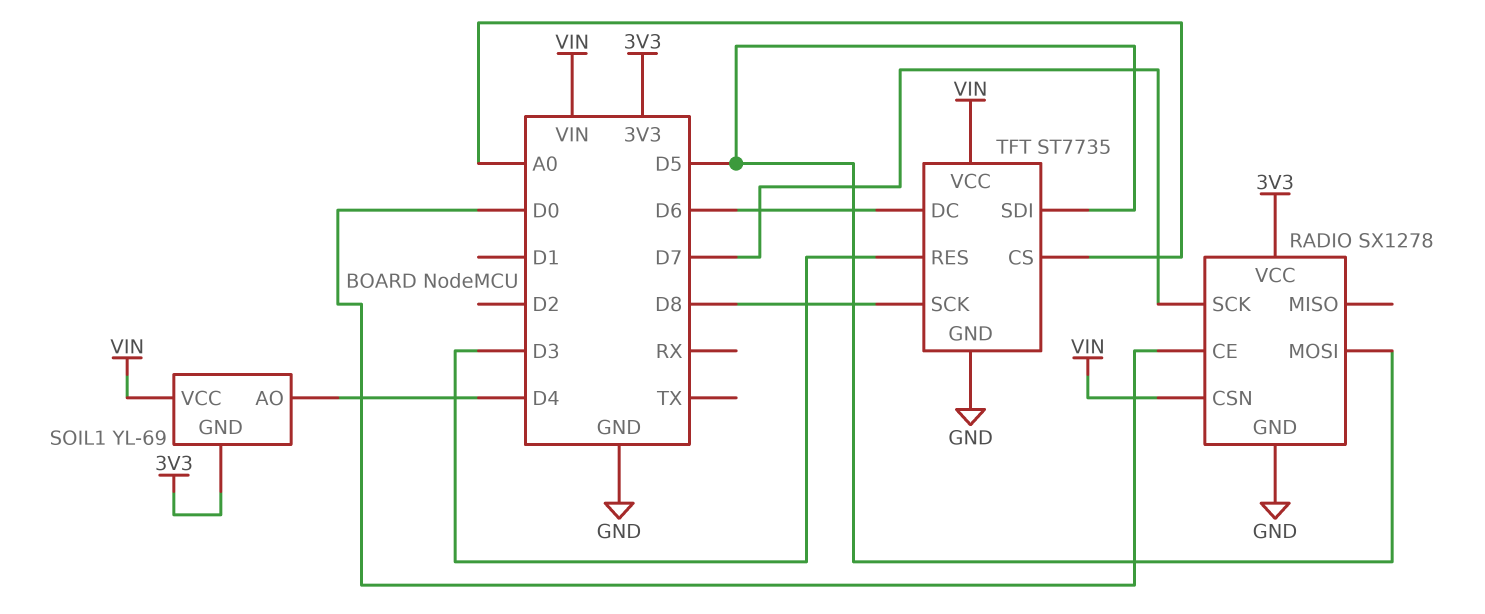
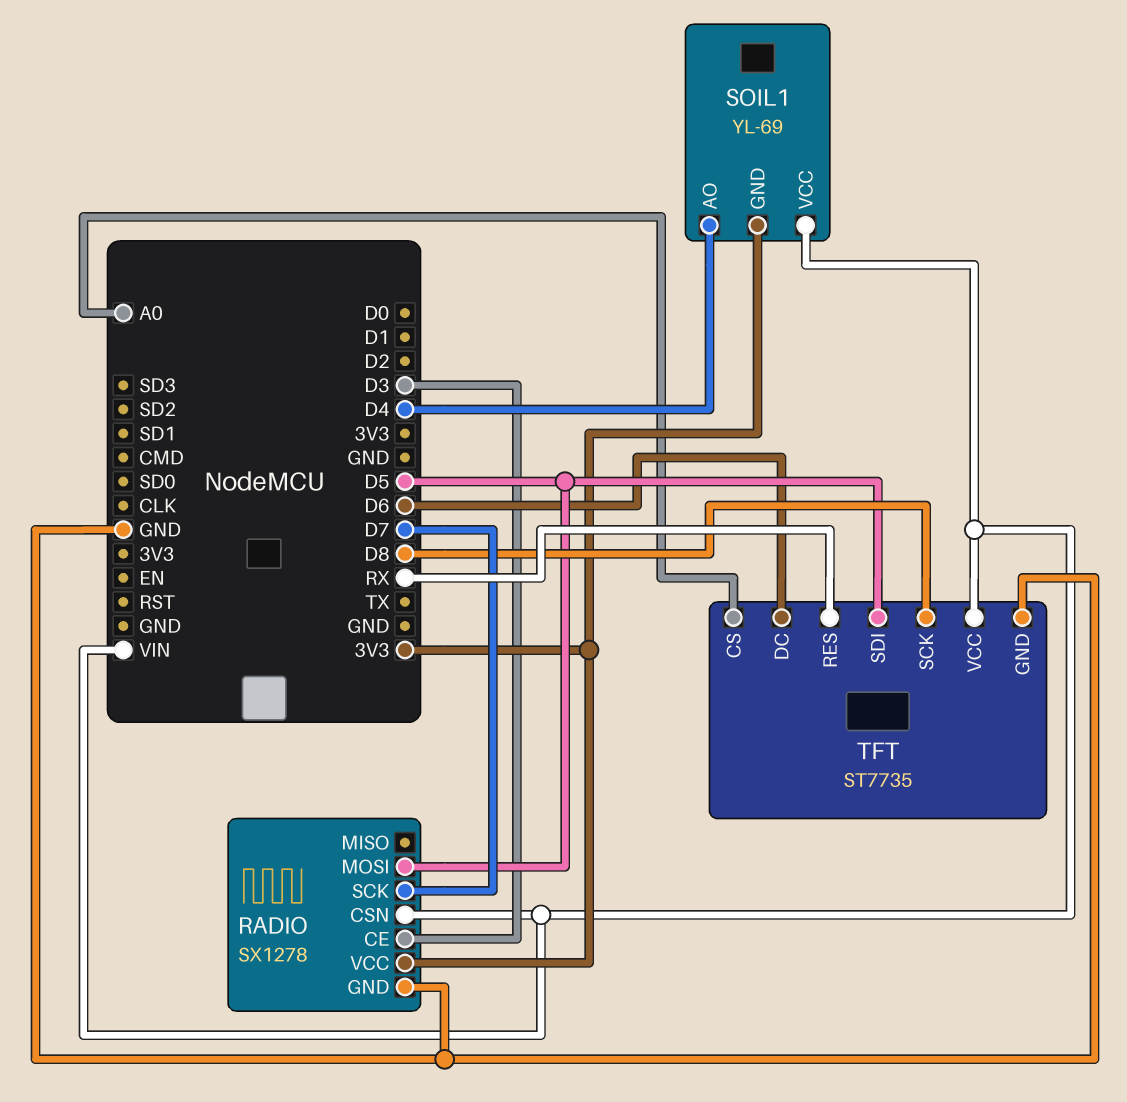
RADIO pin CE: D0 -> D3
TFT pin RES: D3 -> RX

